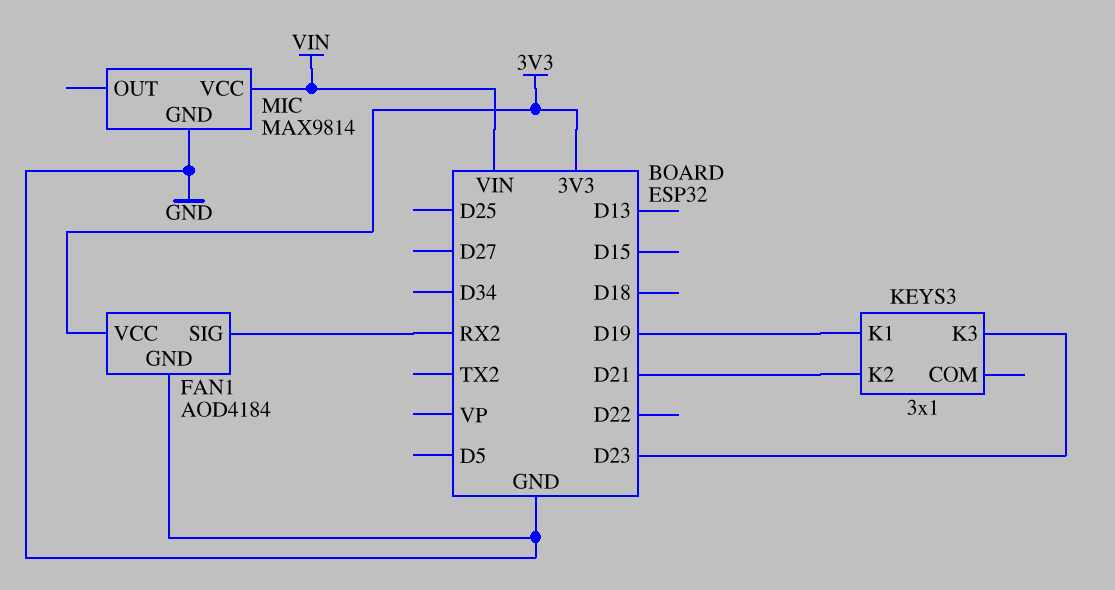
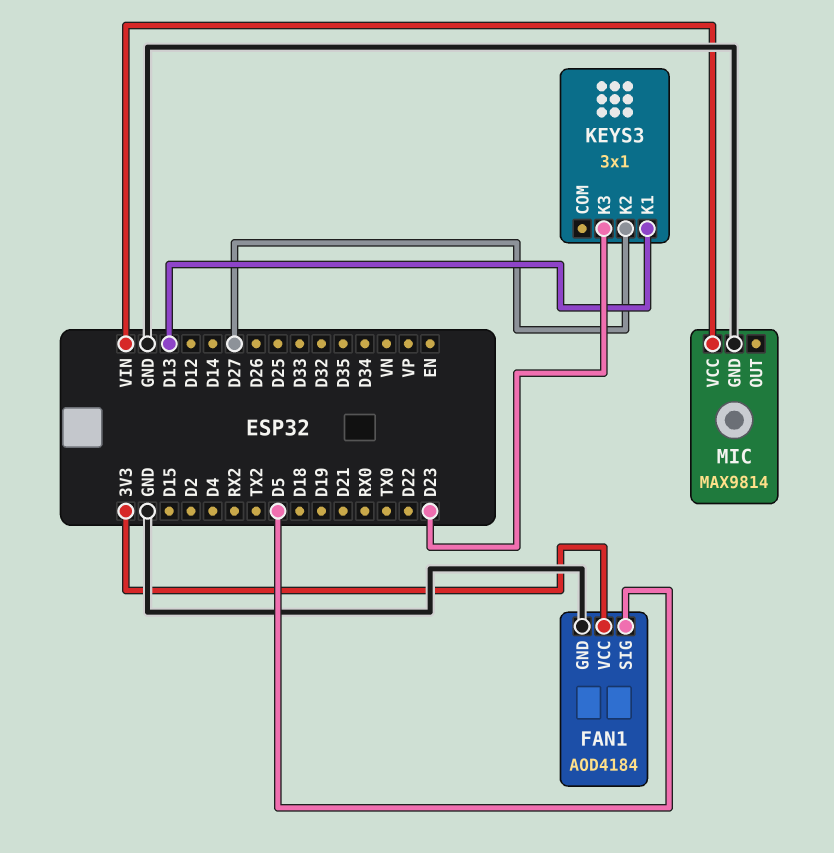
FAN1 pin SIG: RX2 -> D5
KEYS3 pin K1: D19 -> D13
KEYS3 pin K2: D21 -> D27

